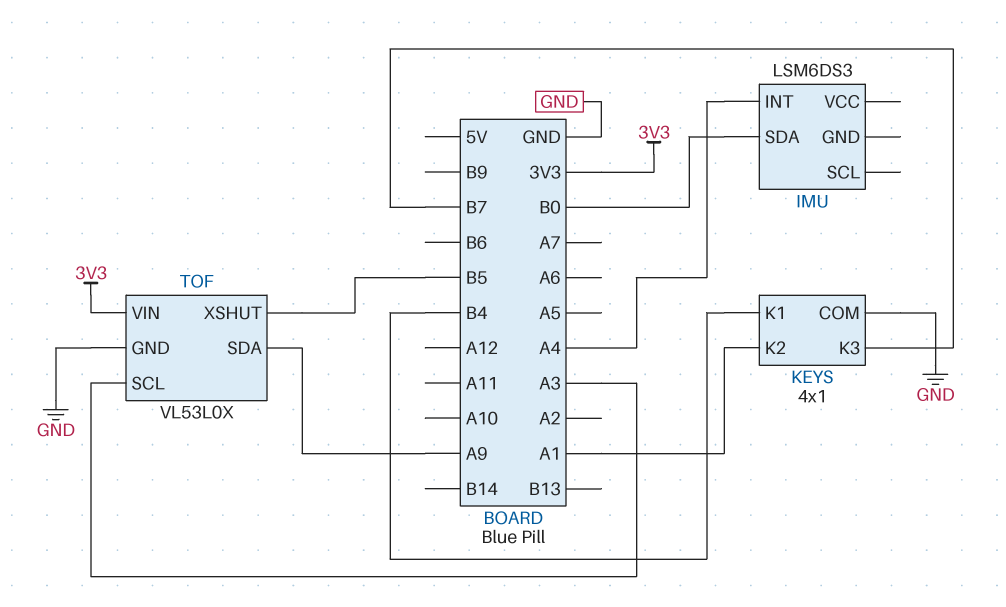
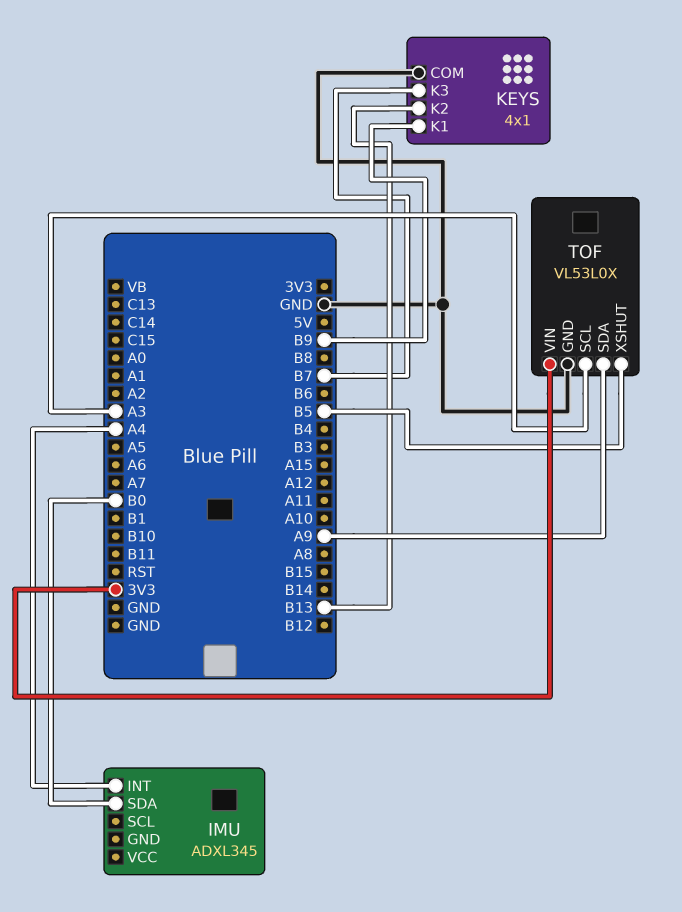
IMU: LSM6DS3 -> ADXL345
KEYS pin K1: B4 -> B9
KEYS pin K2: A1 -> B13

